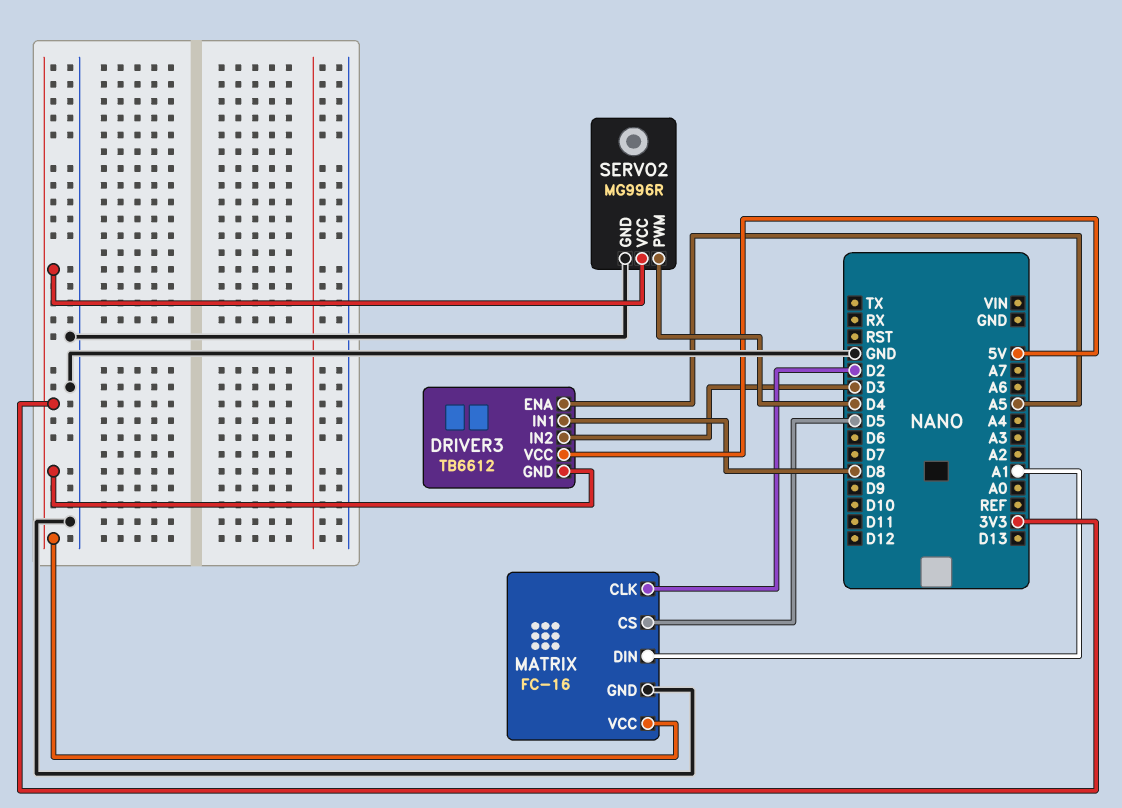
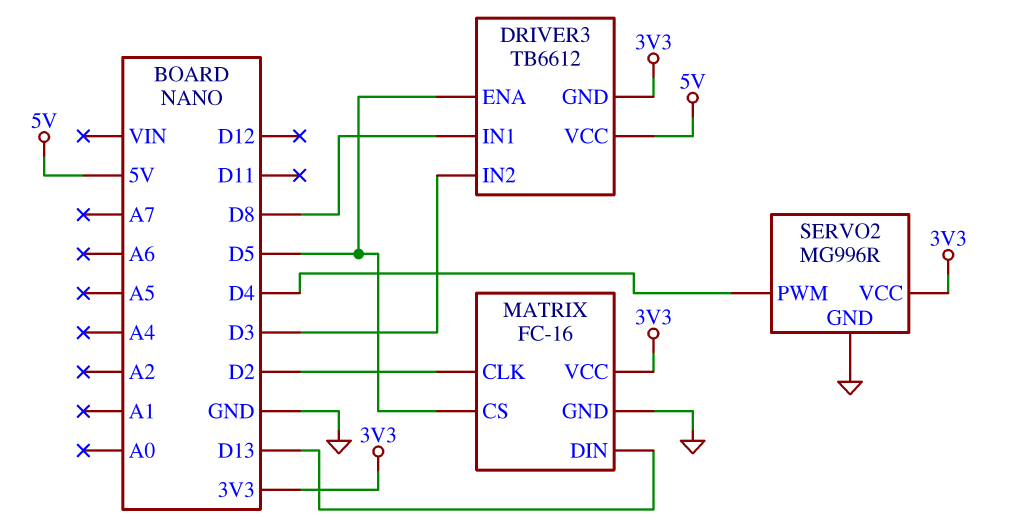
DRIVER3 pin ENA: A5 -> D5
MATRIX pin DIN: A1 -> D13

